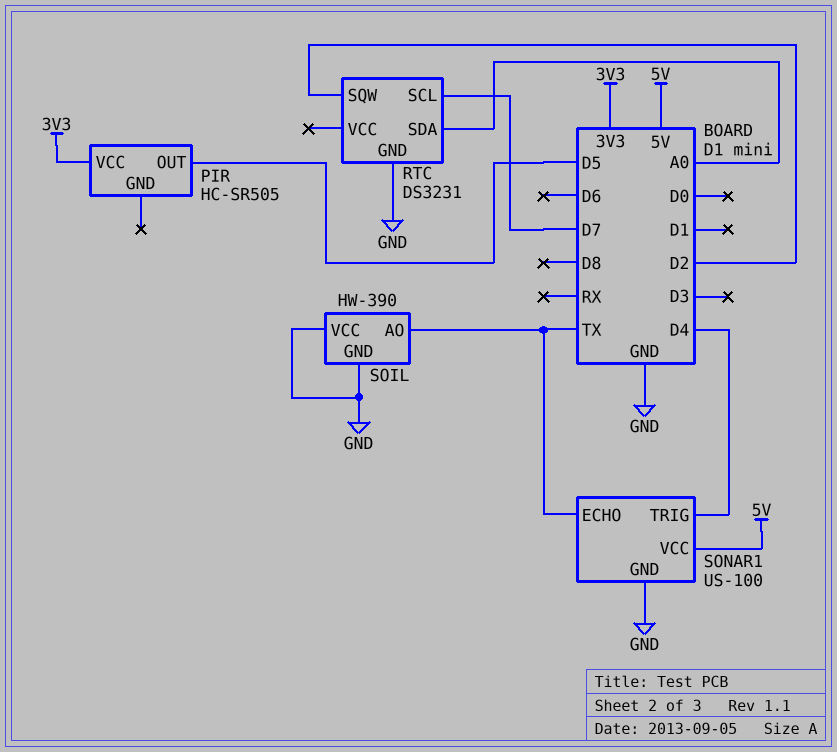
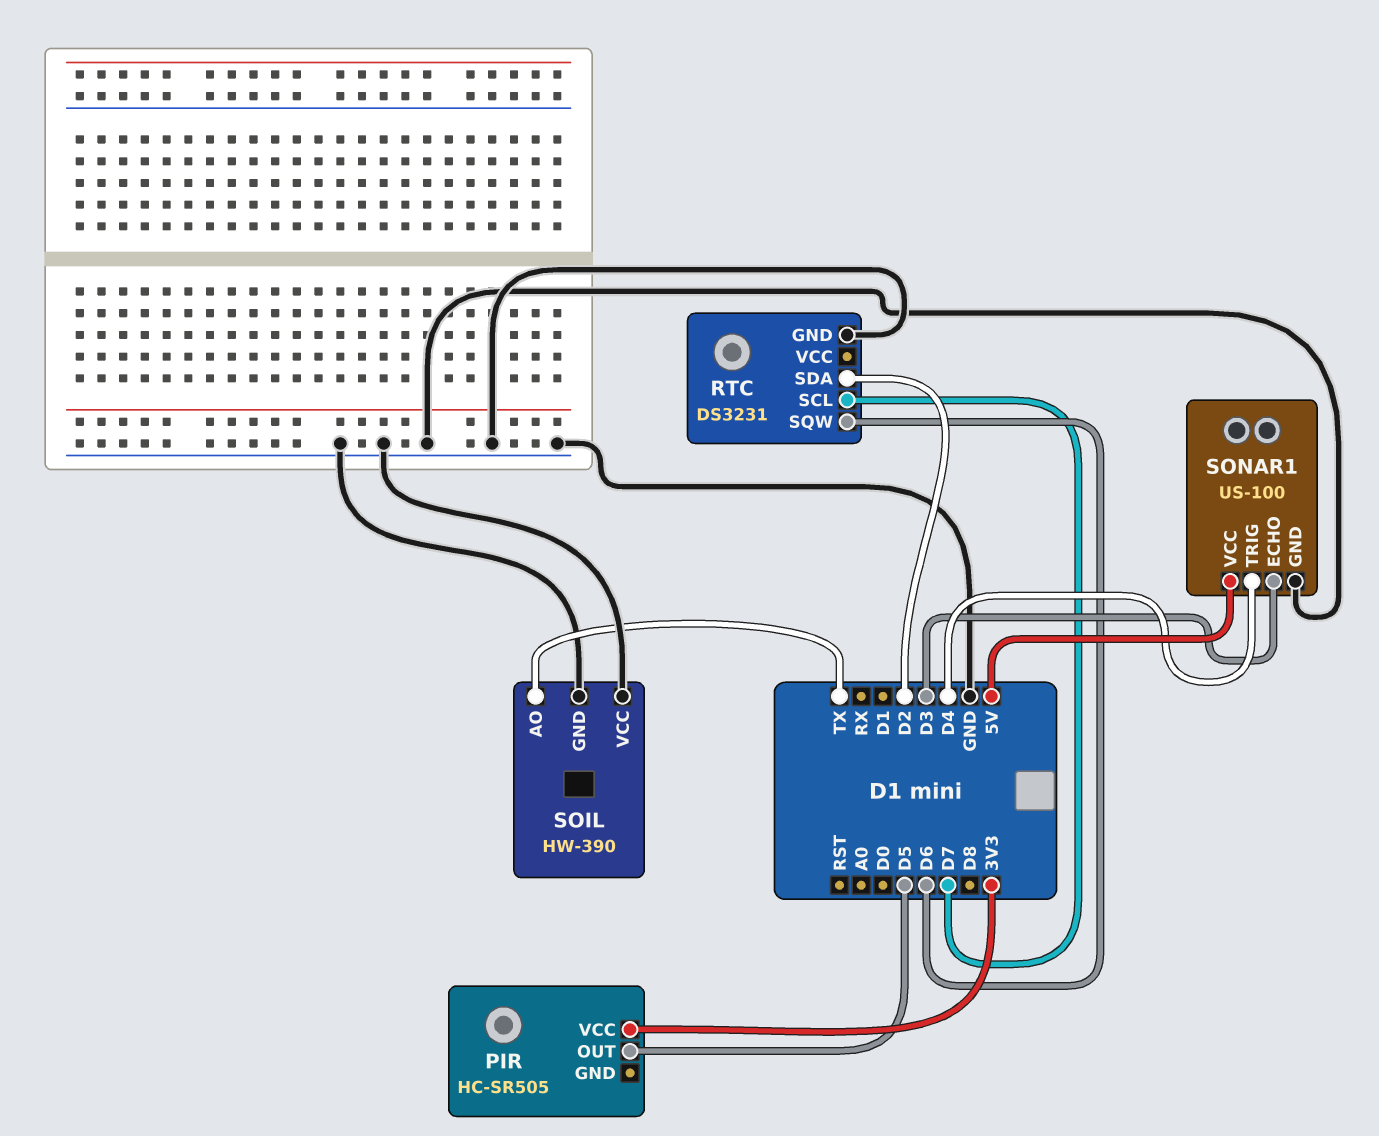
RTC pin SDA: A0 -> D2
RTC pin SQW: D2 -> D6
SONAR1 pin ECHO: TX -> D3

